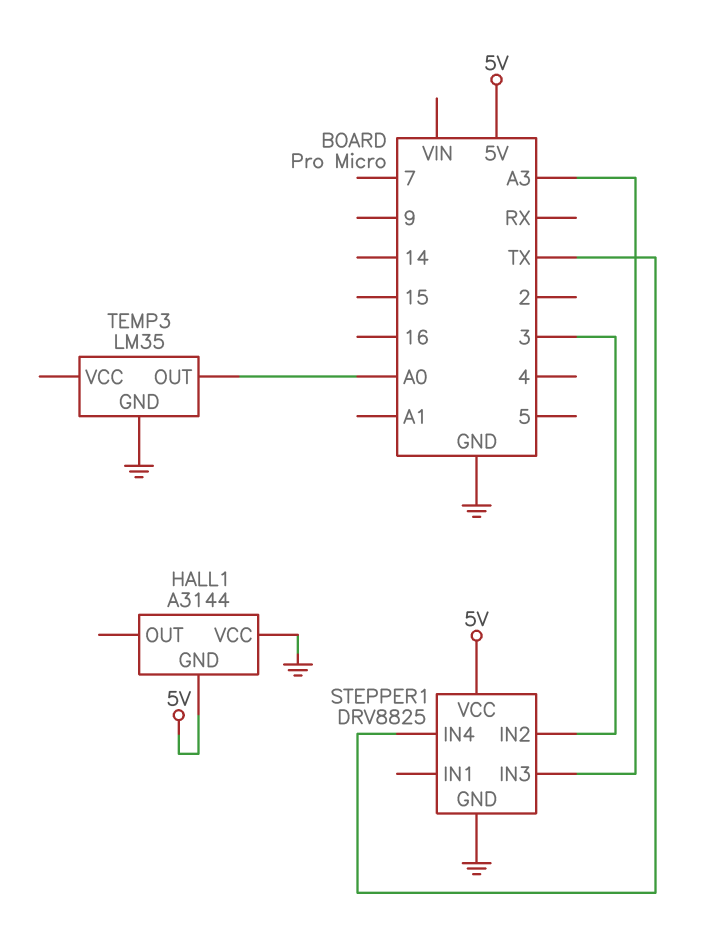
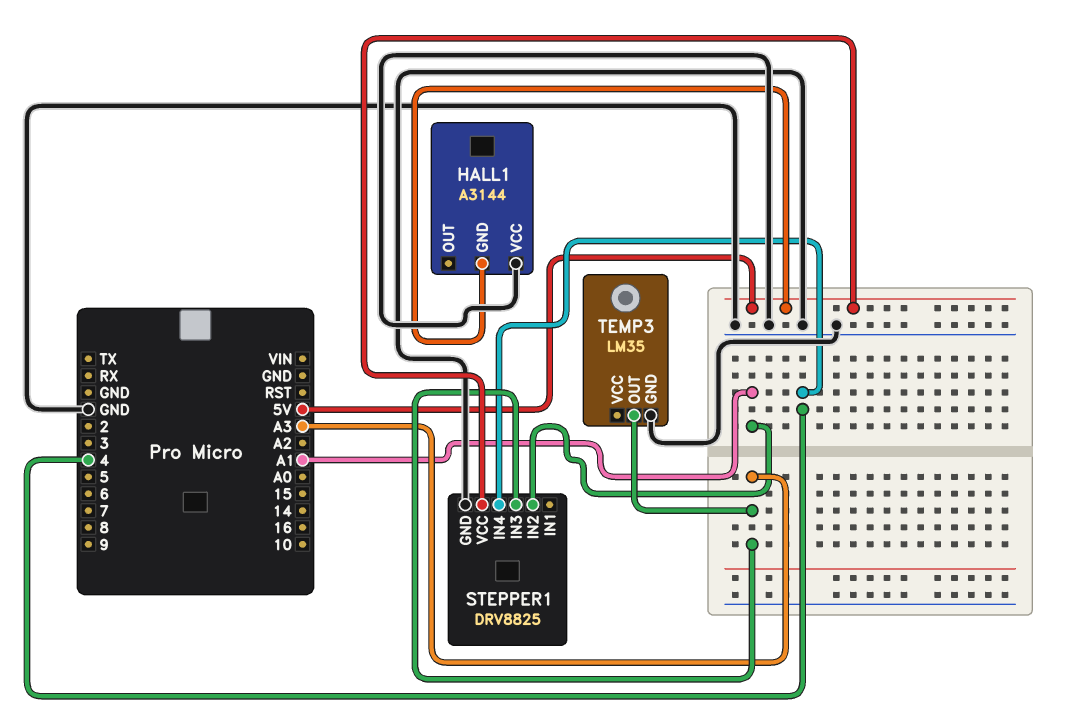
STEPPER1 pin IN2: 3 -> A1
STEPPER1 pin IN4: TX -> 4
TEMP3 pin OUT: A0 -> A3

